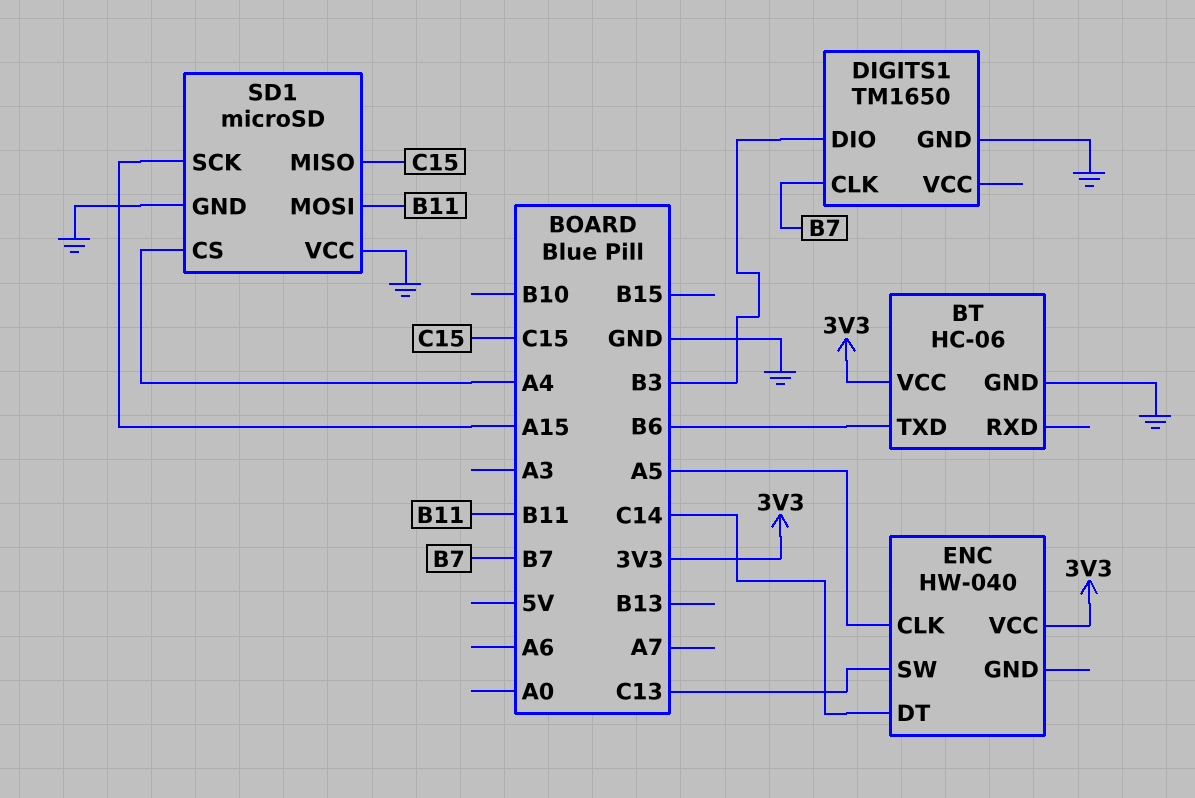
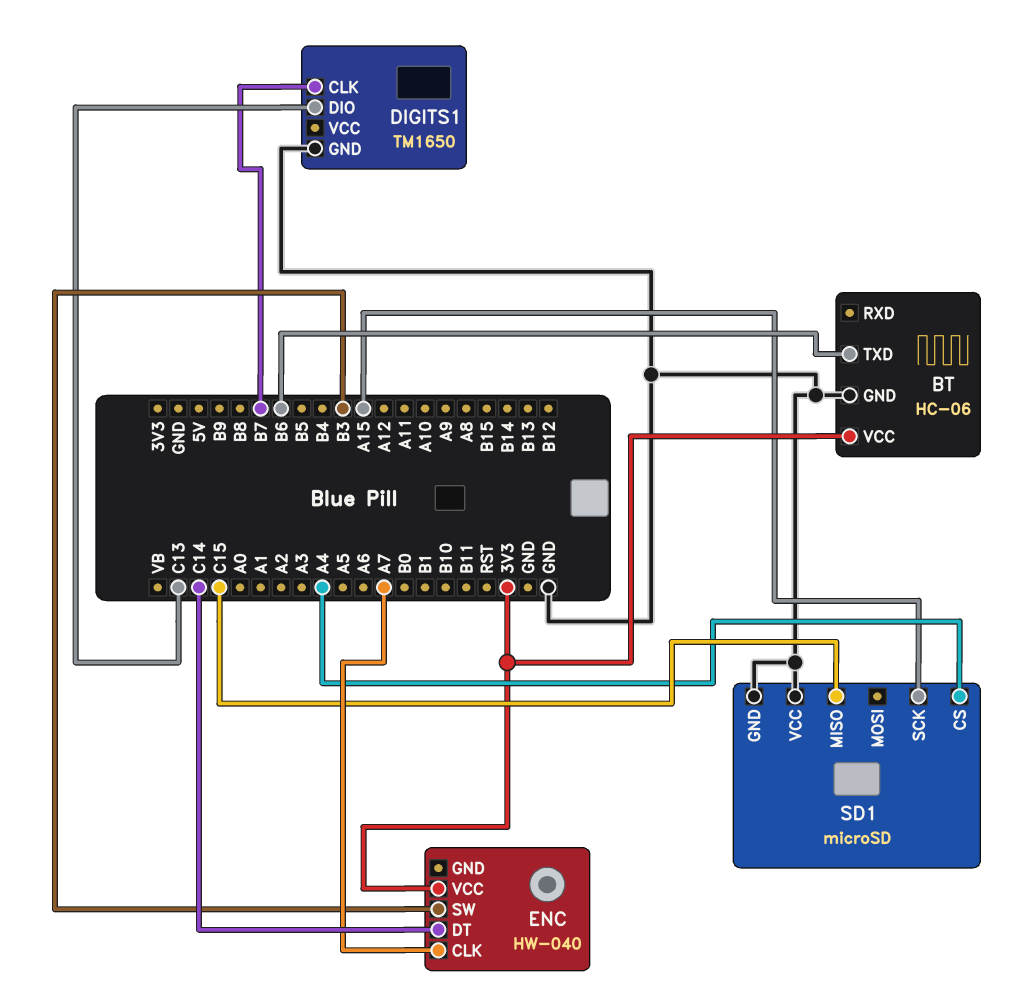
DIGITS1 pin DIO: B3 -> C13
ENC pin CLK: A5 -> A7
ENC pin SW: C13 -> B3
SD1 pin MOSI: B11 -> none

